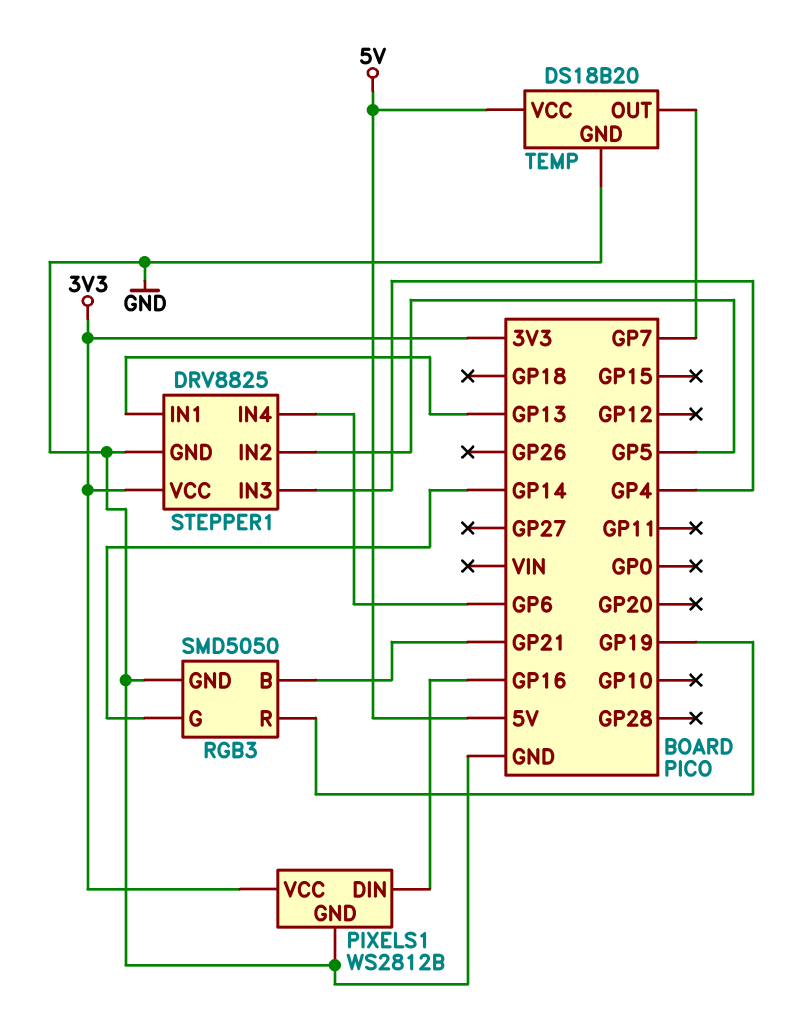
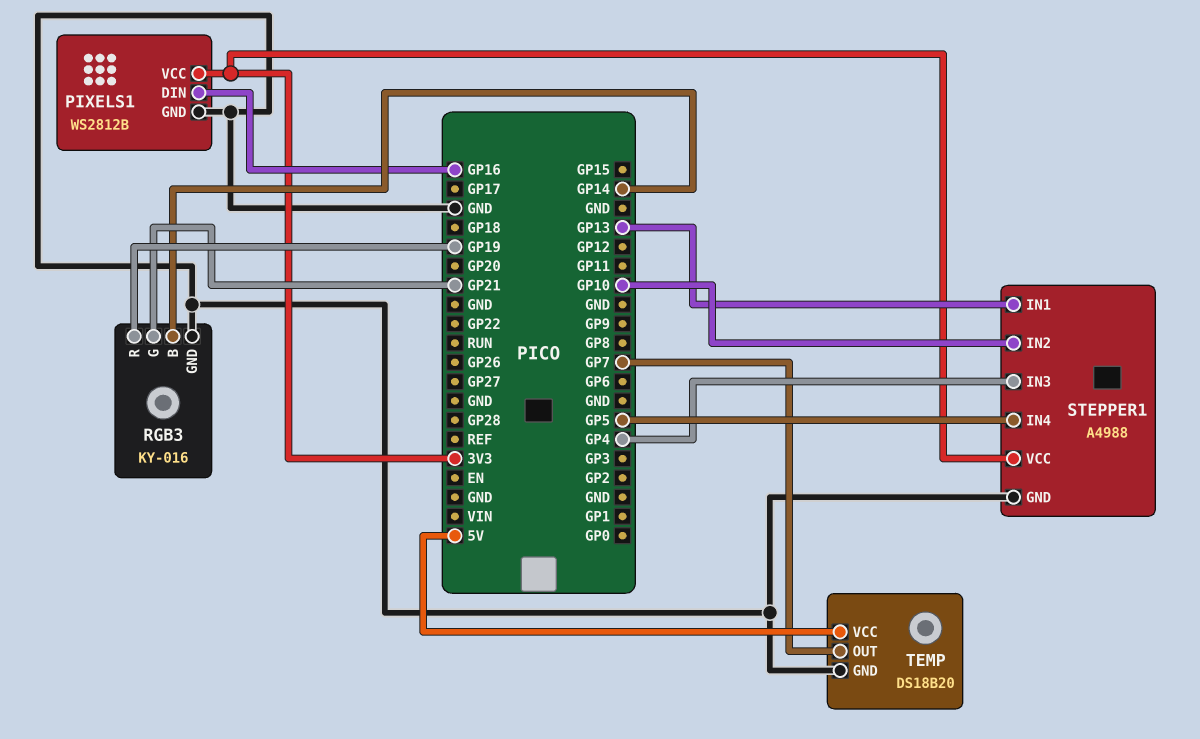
RGB3: SMD5050 -> KY-016
RGB3 pin B: GP21 -> GP14
RGB3 pin G: GP14 -> GP21
STEPPER1: DRV8825 -> A4988
STEPPER1 pin IN2: GP5 -> GP10
STEPPER1 pin IN4: GP6 -> GP5

